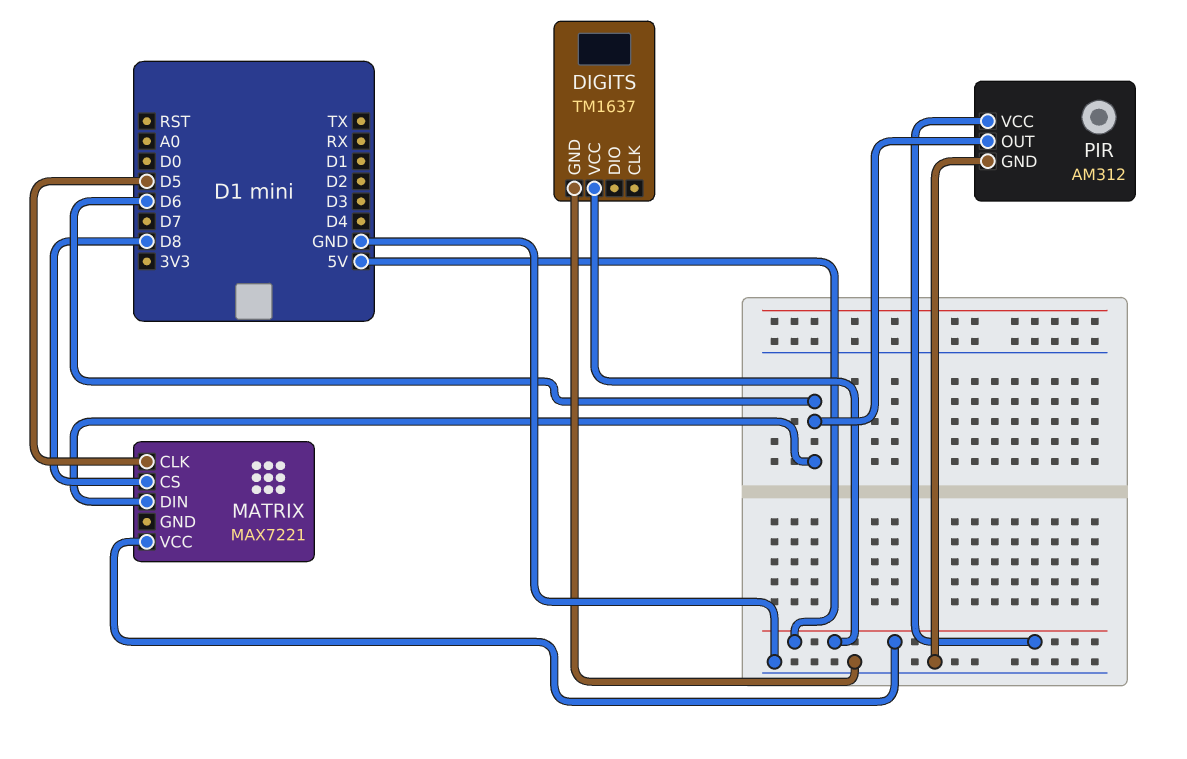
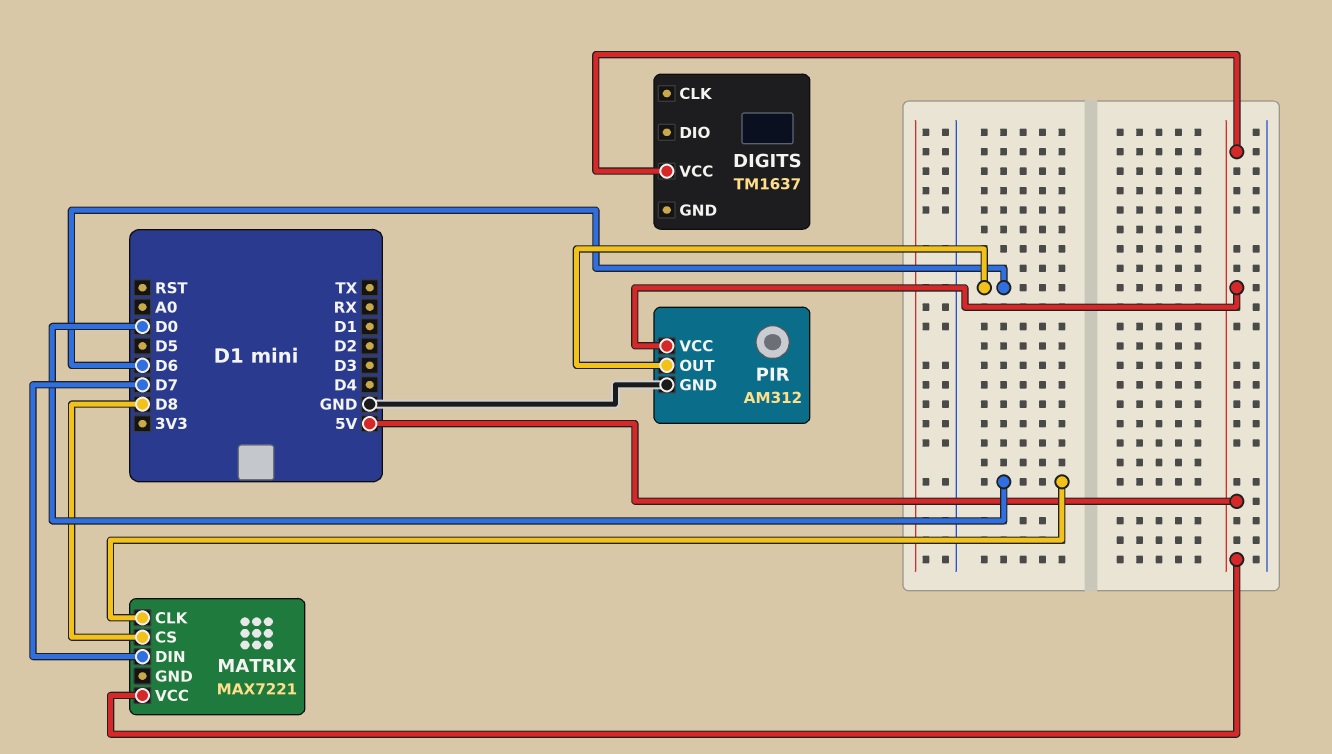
DIGITS pin GND: GND -> none
MATRIX pin CLK: D5 -> D0
MATRIX pin DIN: D6 -> D7

